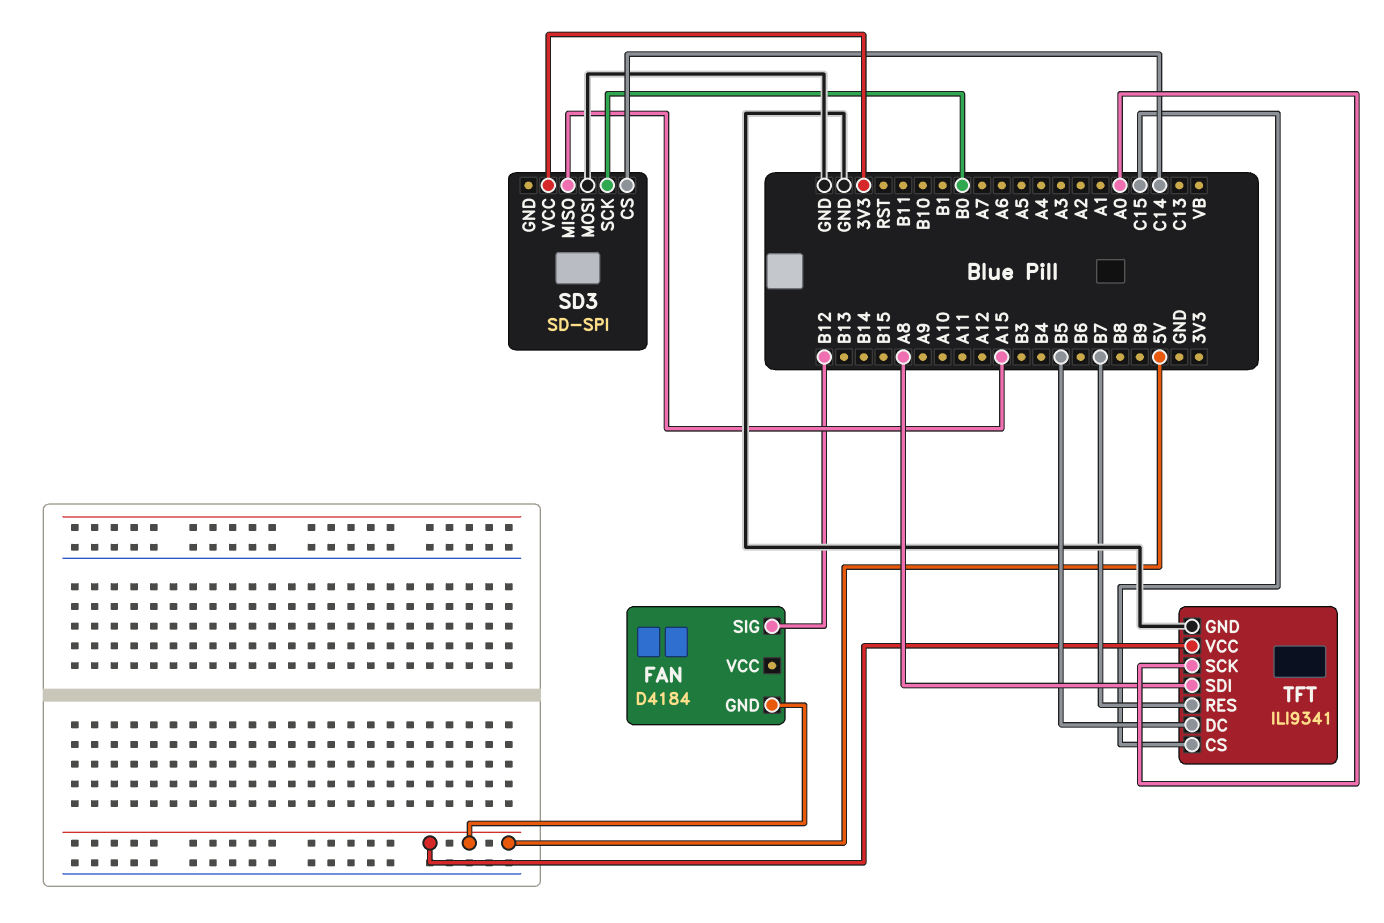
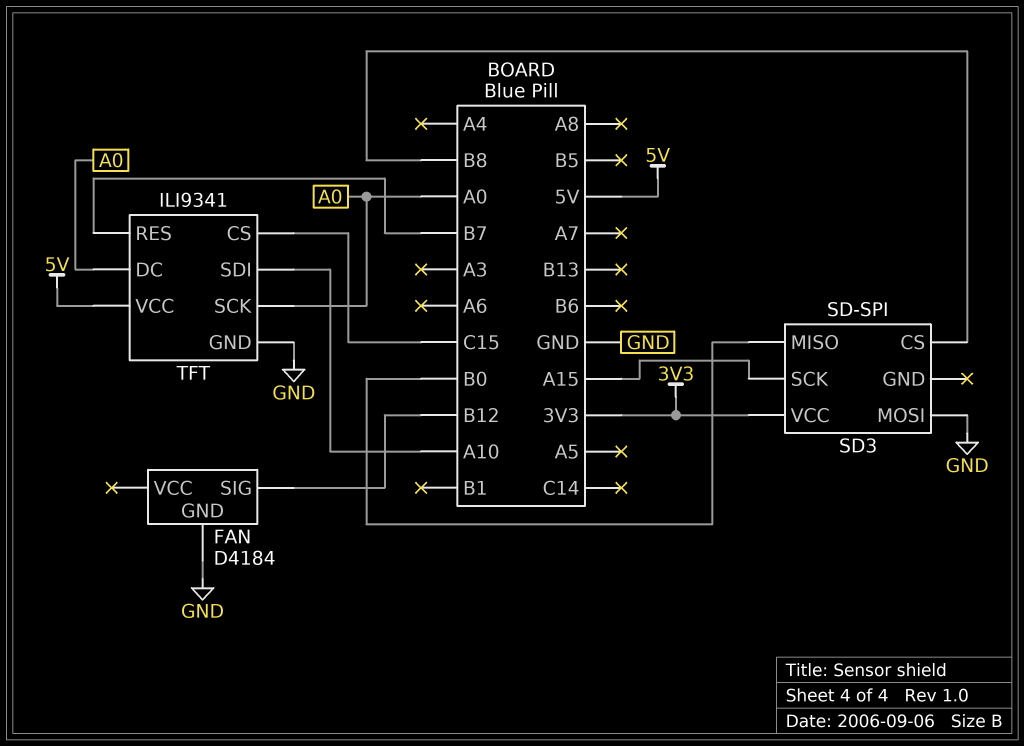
FAN pin GND: 5V -> GND
SD3 pin CS: C14 -> B8
SD3 pin MISO: A15 -> B0
SD3 pin SCK: B0 -> A15
TFT pin DC: B5 -> A0
TFT pin SDI: A8 -> A10

